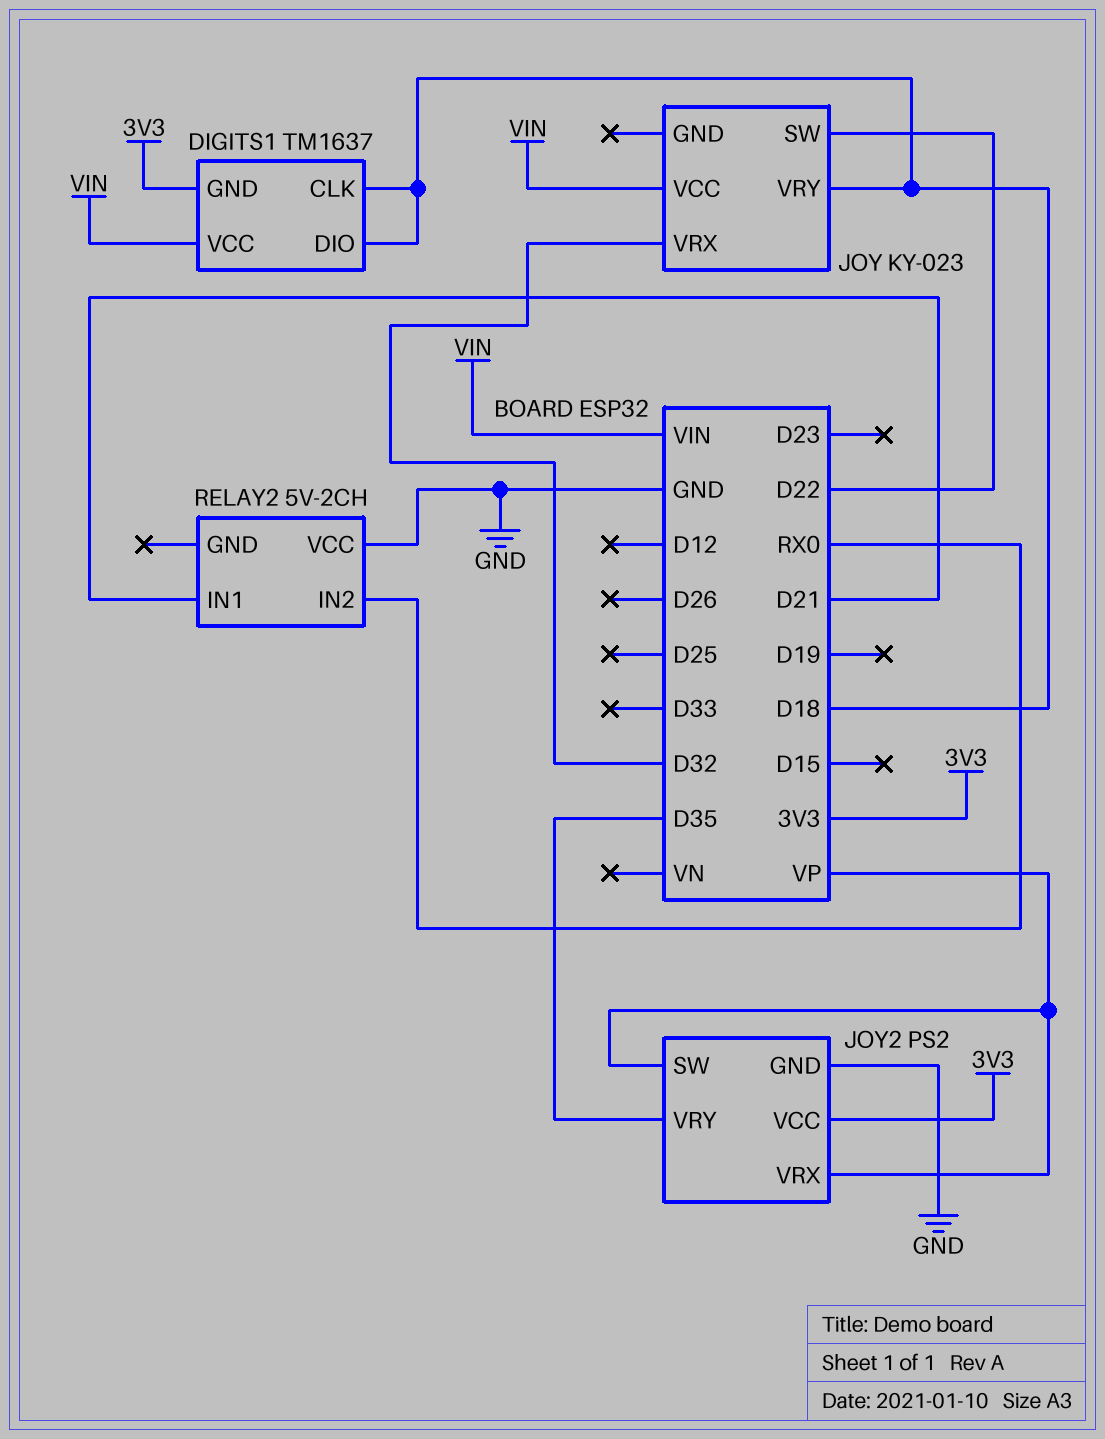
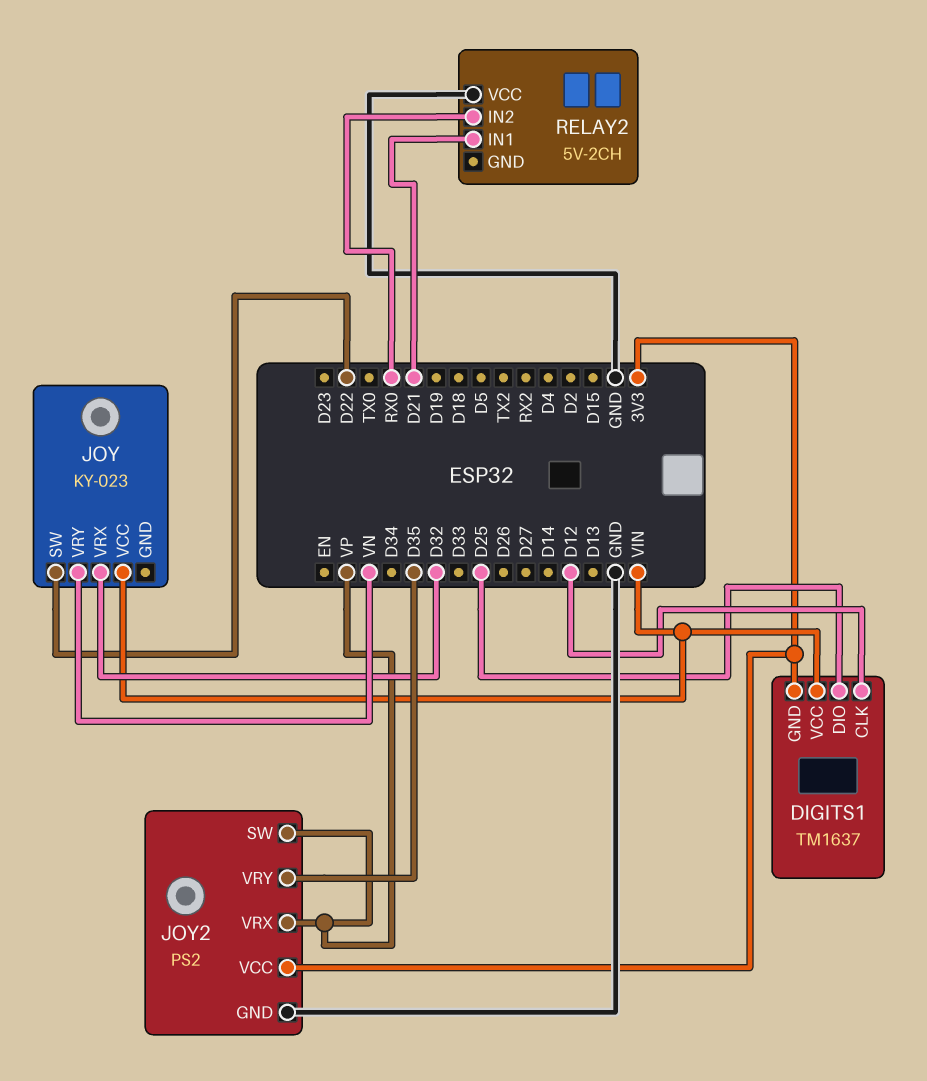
DIGITS1 pin CLK: D18 -> D12
DIGITS1 pin DIO: D18 -> D25
JOY pin VRY: D18 -> VN

